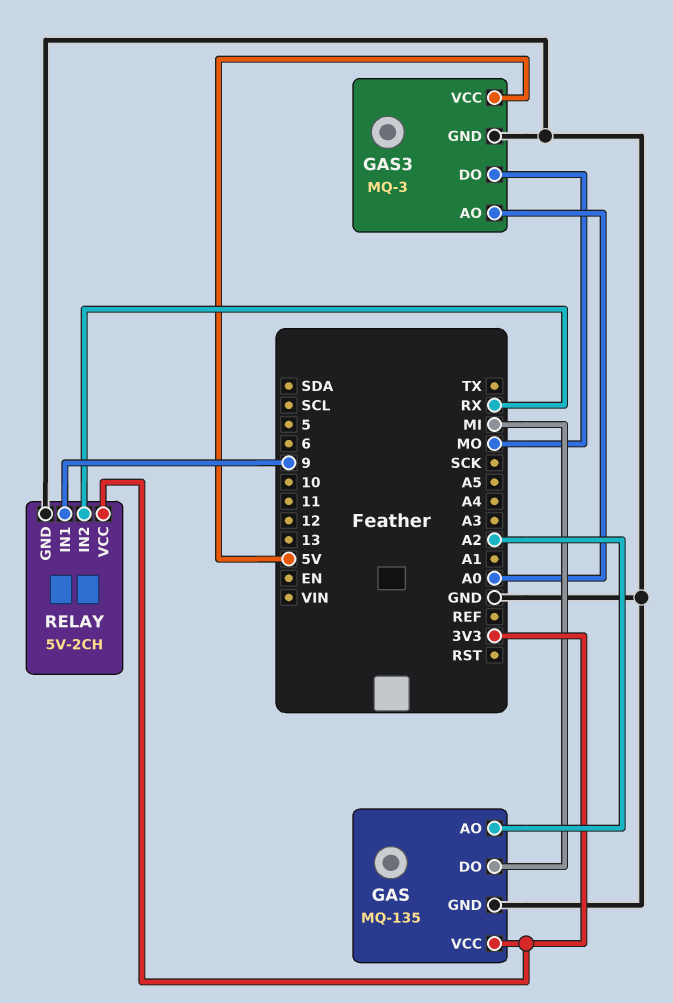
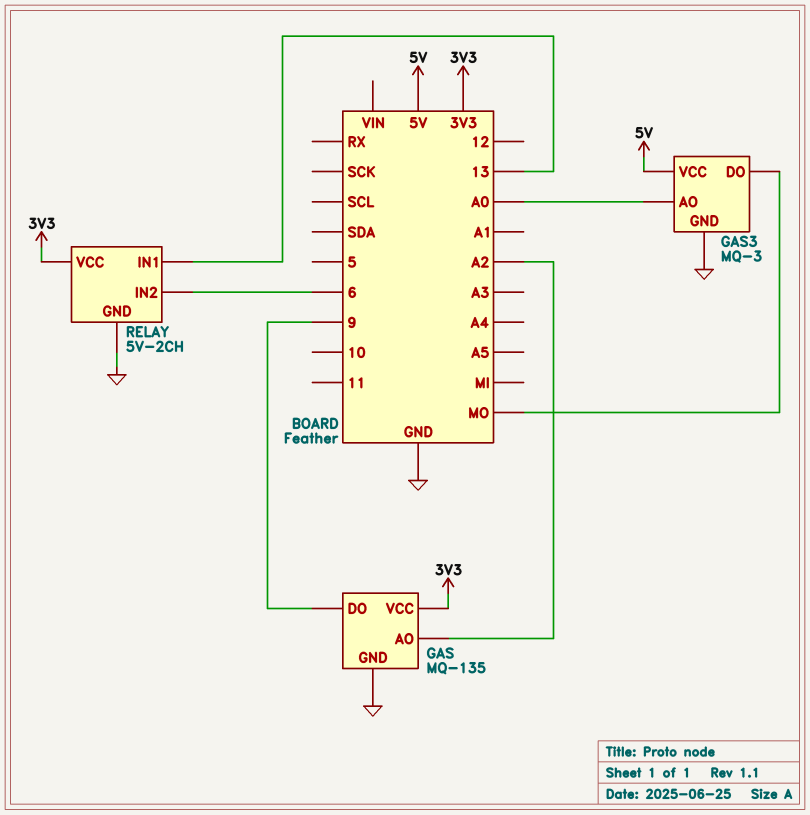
GAS pin DO: MI -> 9
RELAY pin IN1: 9 -> 13
RELAY pin IN2: RX -> 6

